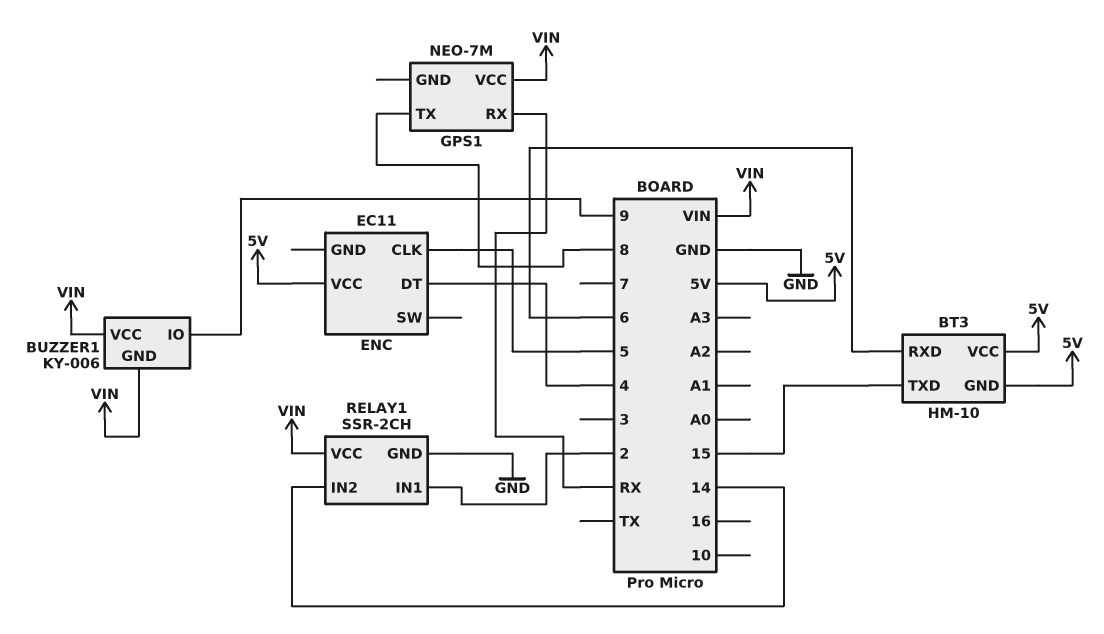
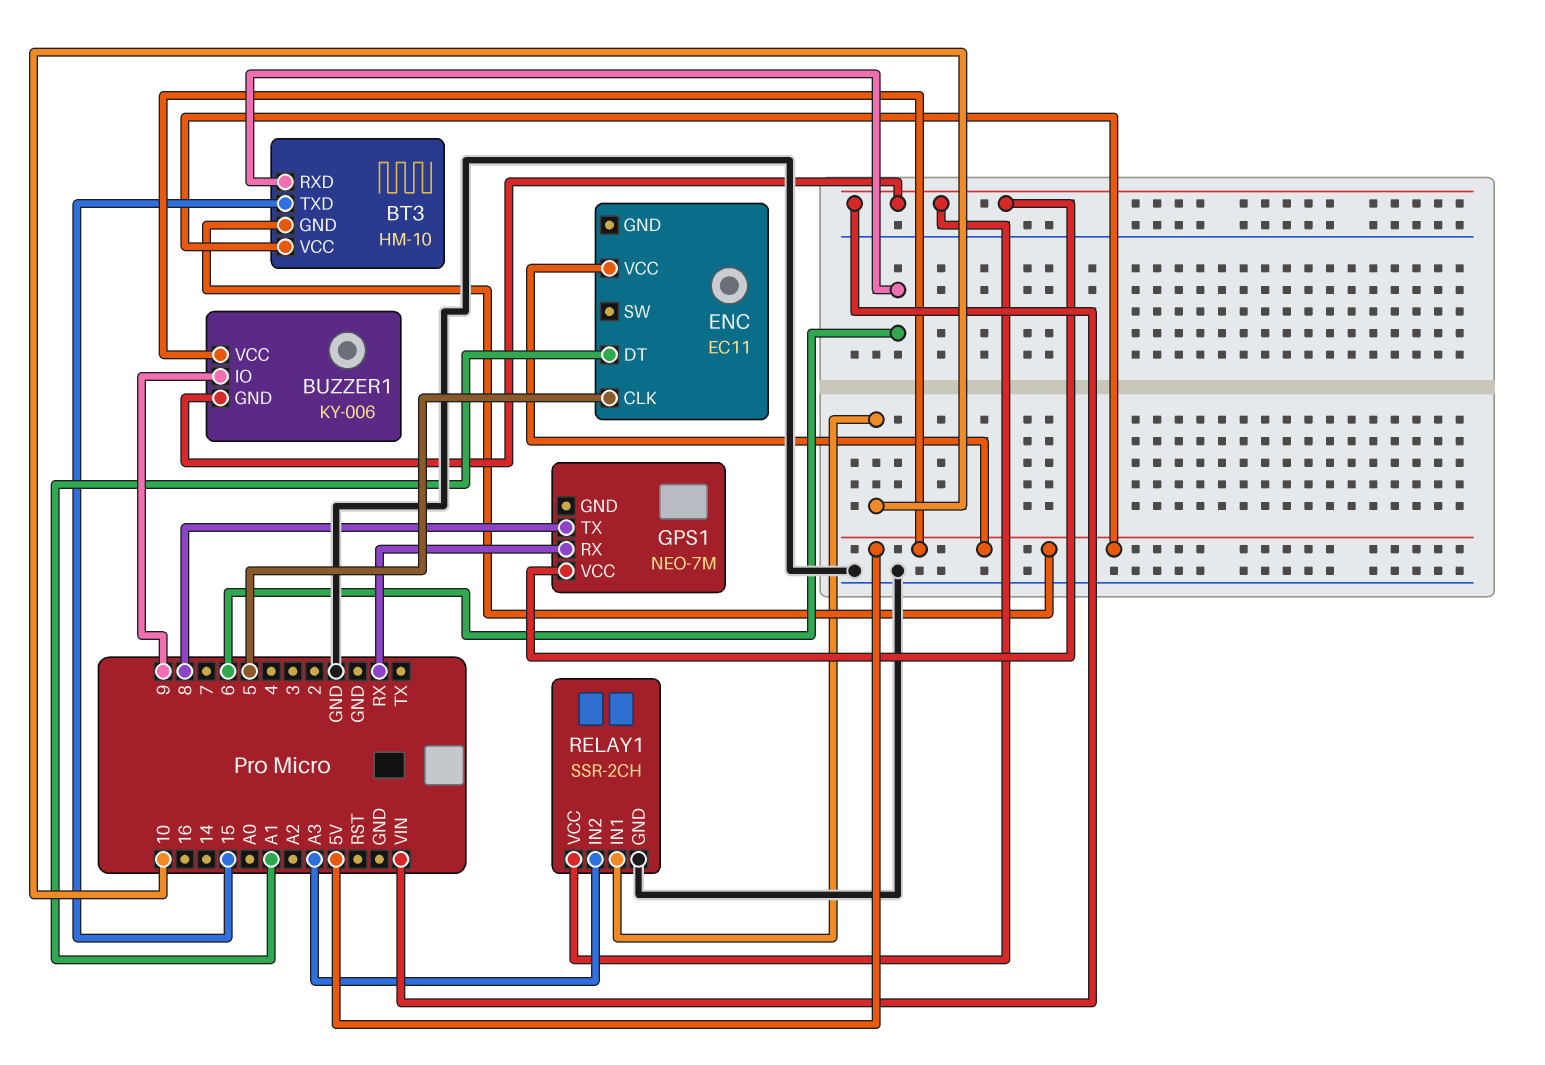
BUZZER1 pin VCC: VIN -> 5V
ENC pin DT: 4 -> A1
RELAY1 pin IN1: 2 -> 10
RELAY1 pin IN2: 14 -> A3

